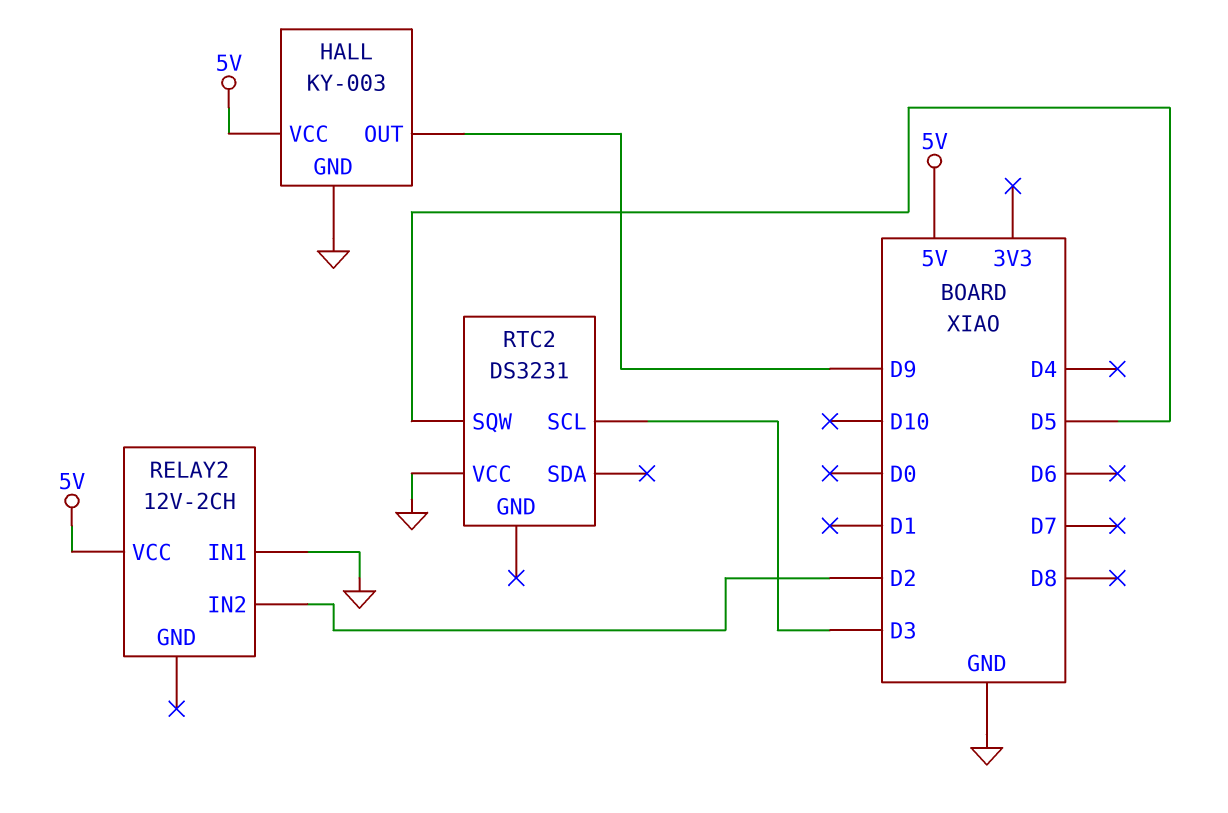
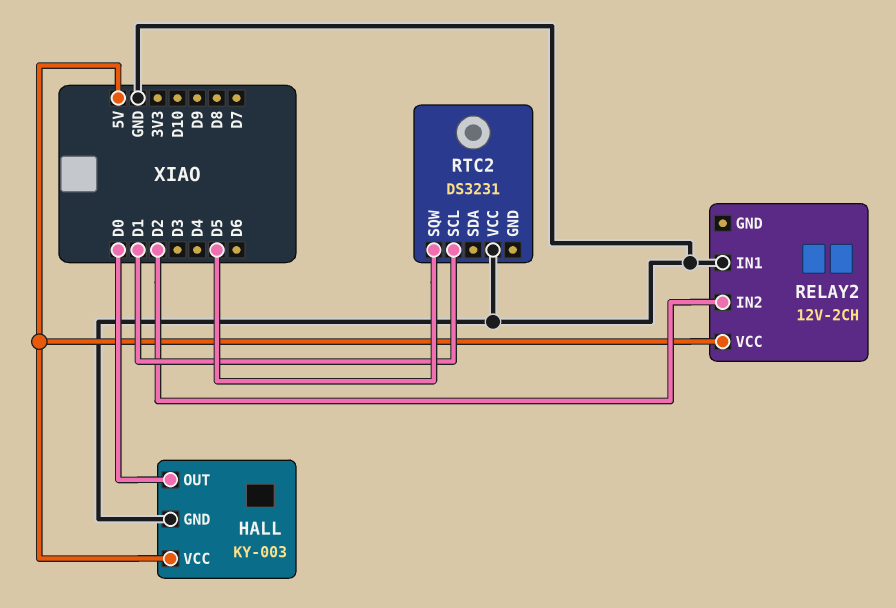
HALL pin OUT: D9 -> D0
RTC2 pin SCL: D3 -> D1

